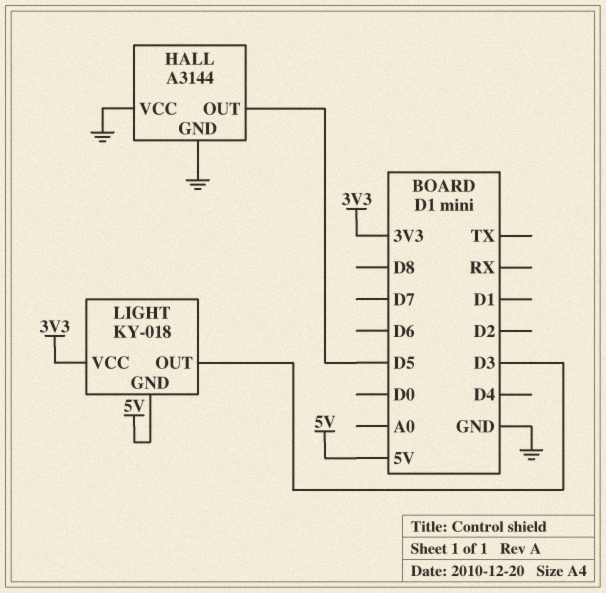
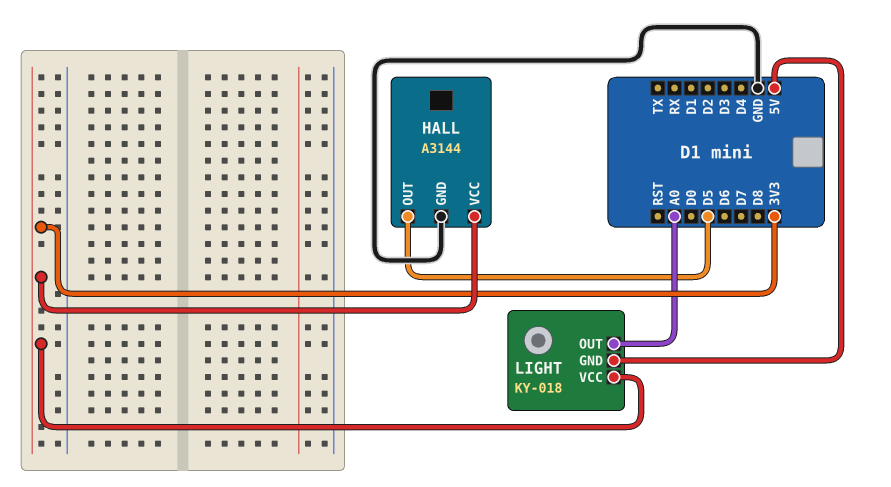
HALL pin VCC: GND -> 3V3
LIGHT pin OUT: D3 -> A0

